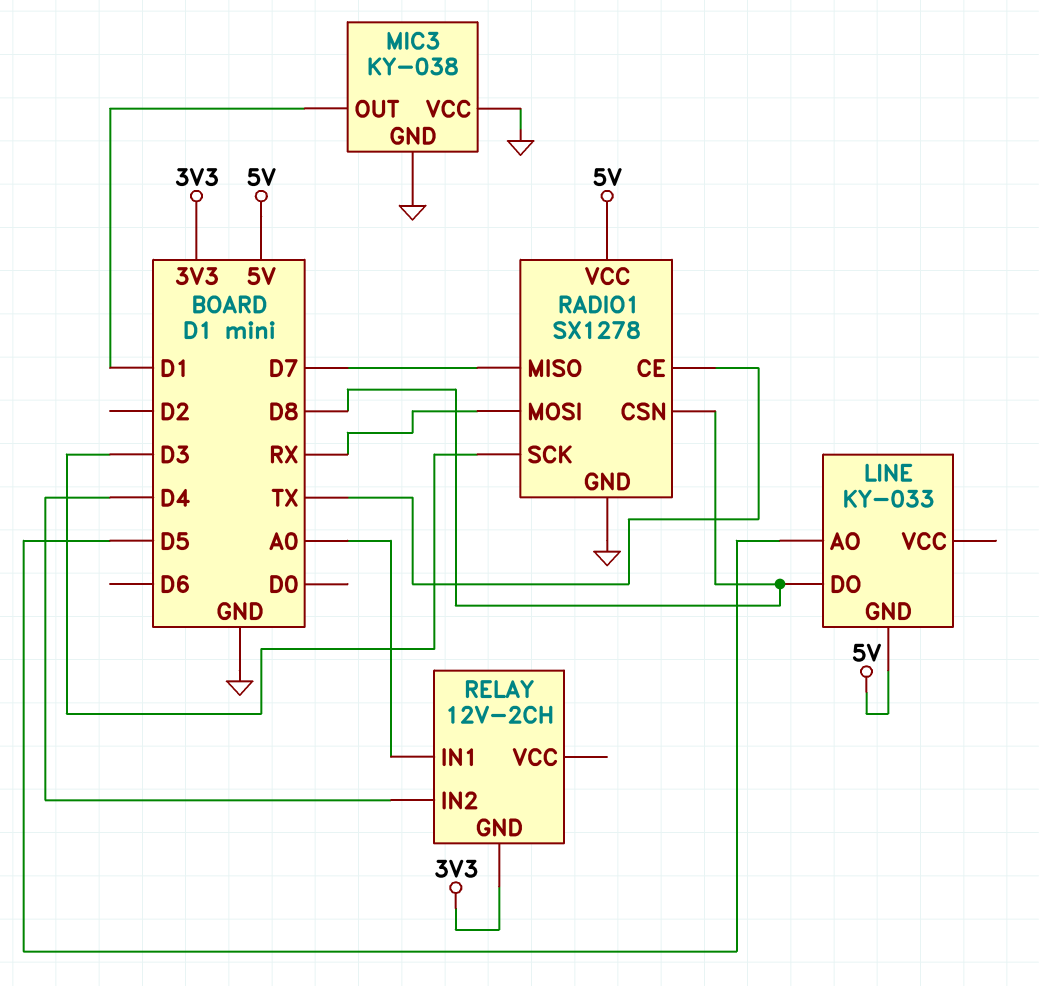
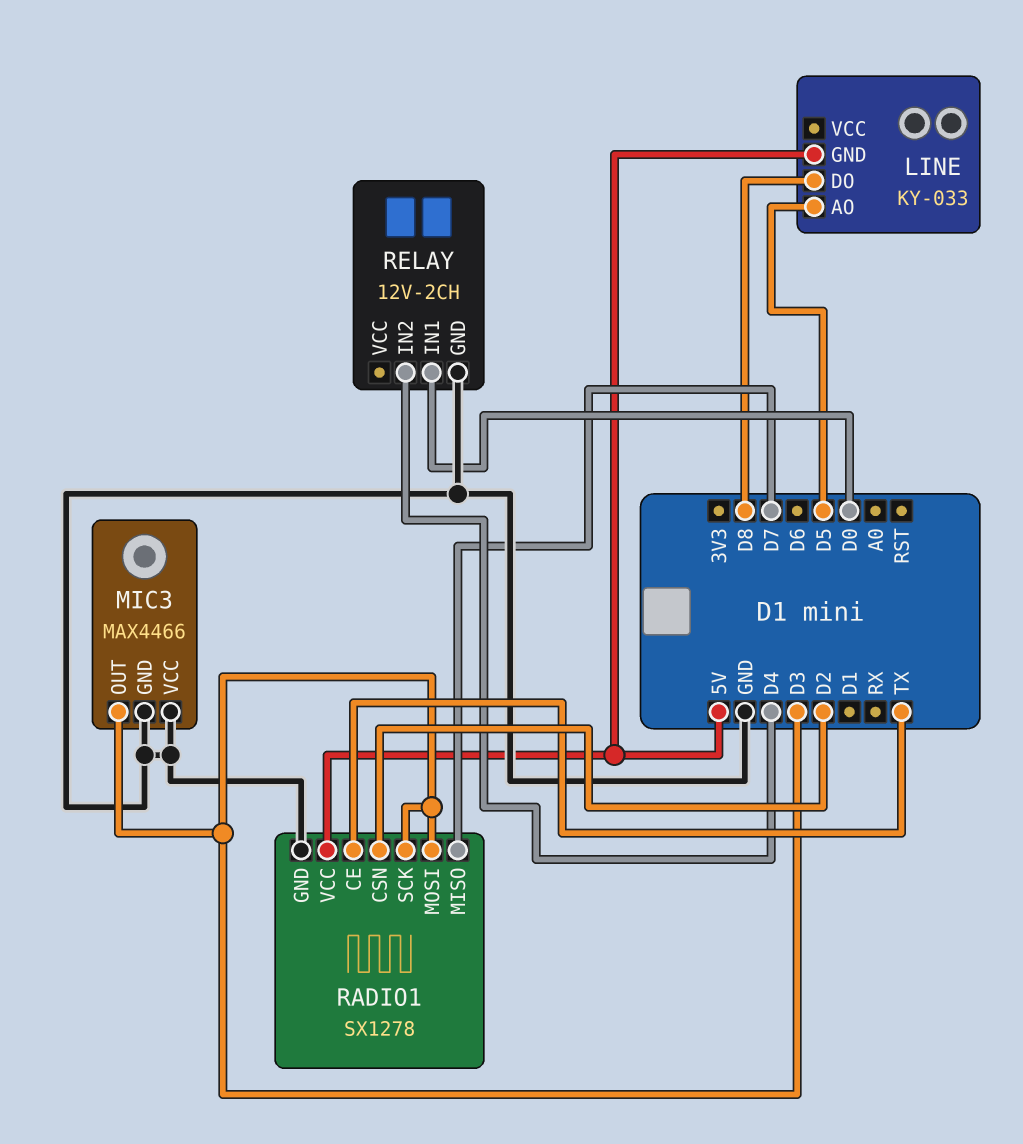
MIC3: KY-038 -> MAX4466
MIC3 pin OUT: D1 -> D3
RADIO1 pin CSN: D8 -> D2
RADIO1 pin MOSI: RX -> D3
RELAY pin GND: 3V3 -> GND
RELAY pin IN1: A0 -> D0

